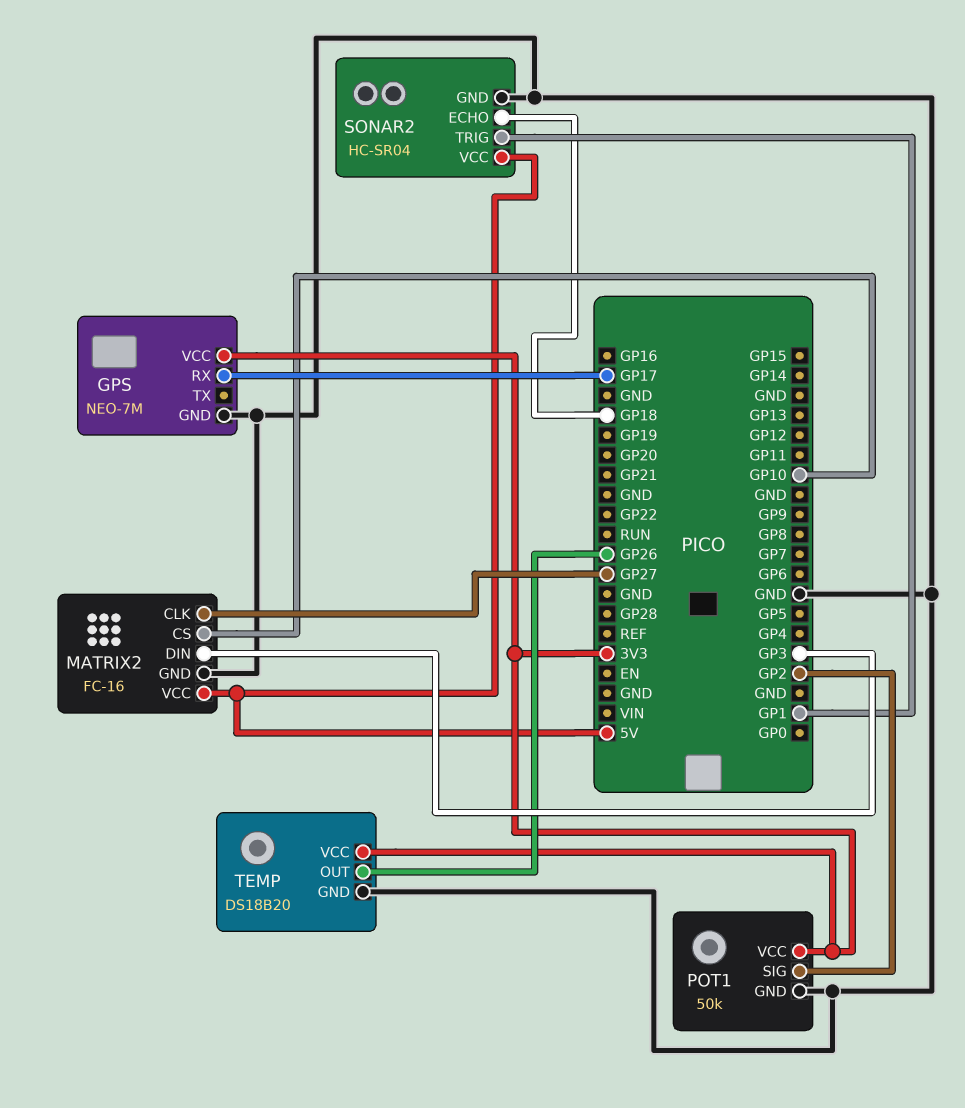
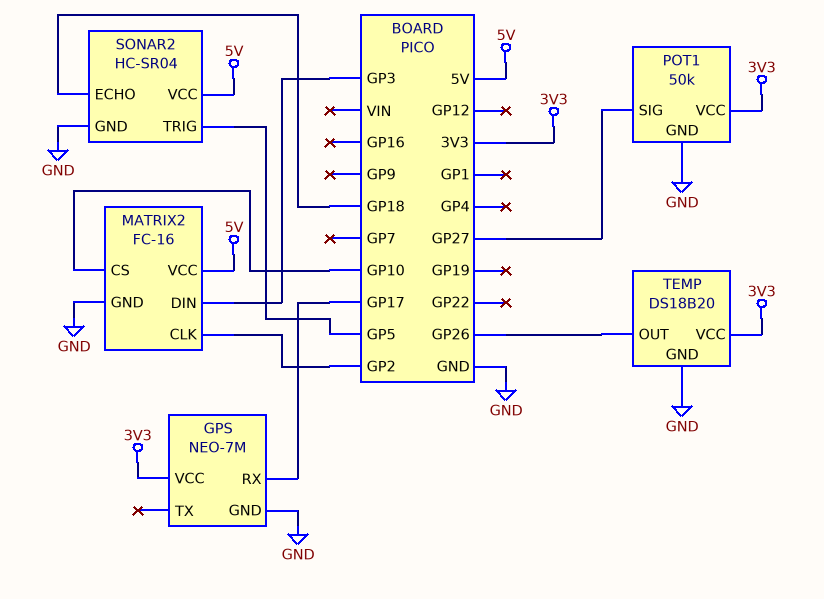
MATRIX2 pin CLK: GP27 -> GP2
POT1 pin SIG: GP2 -> GP27
SONAR2 pin TRIG: GP1 -> GP5

